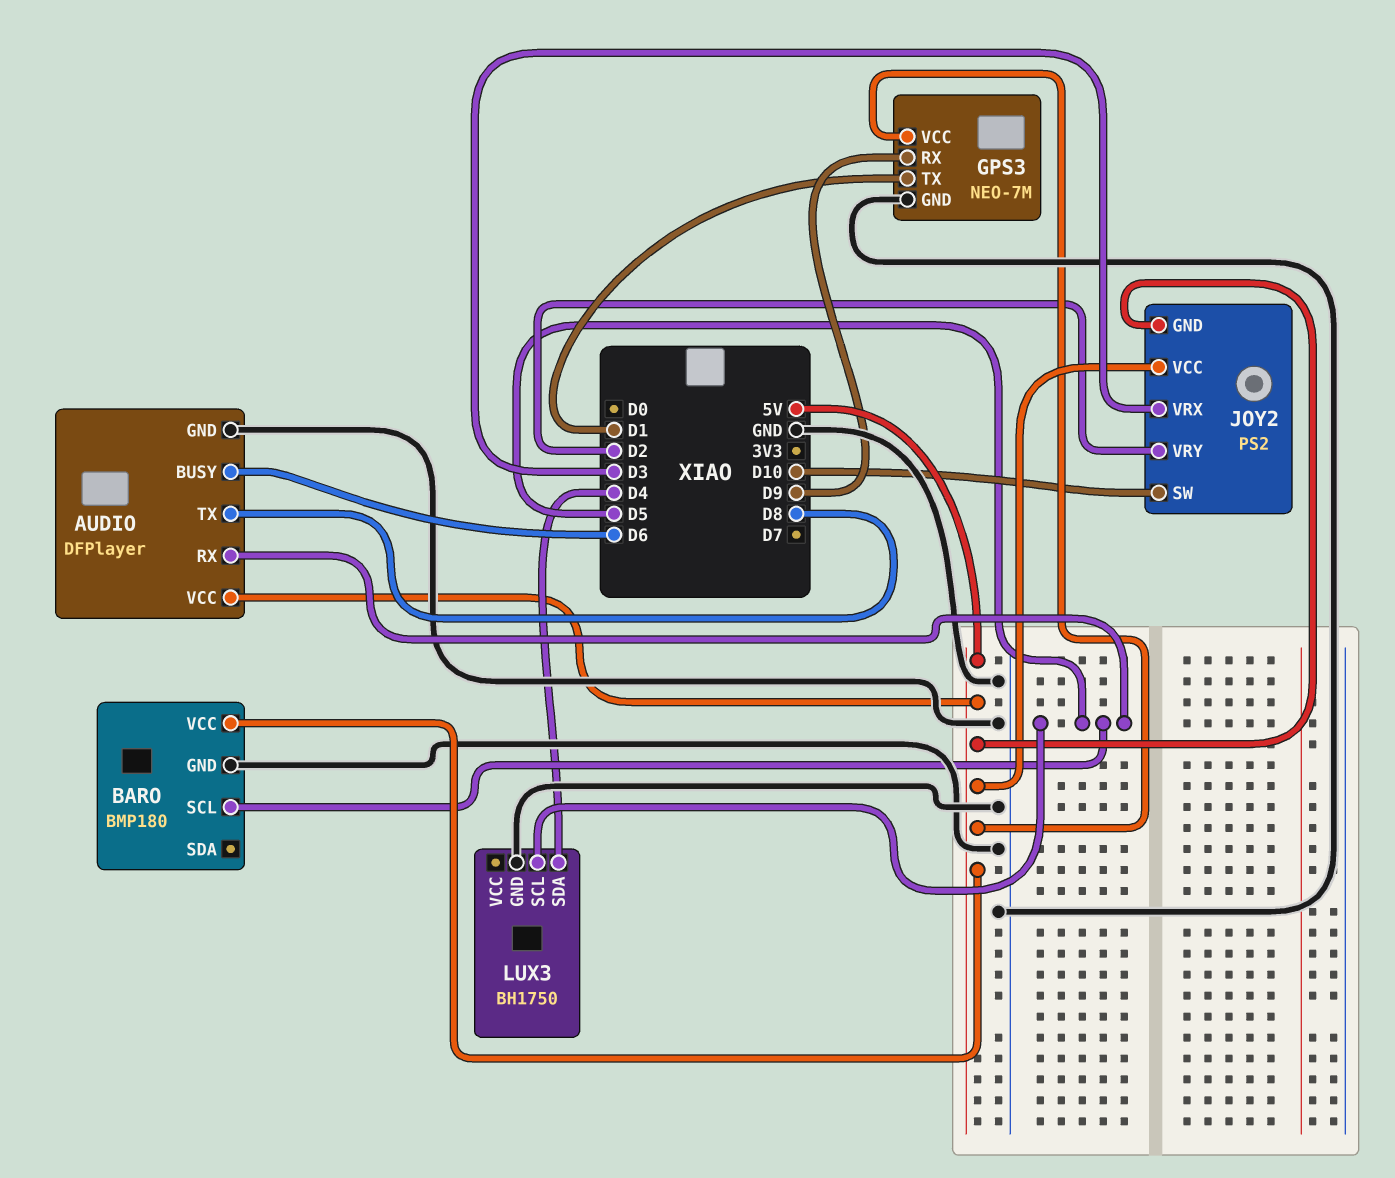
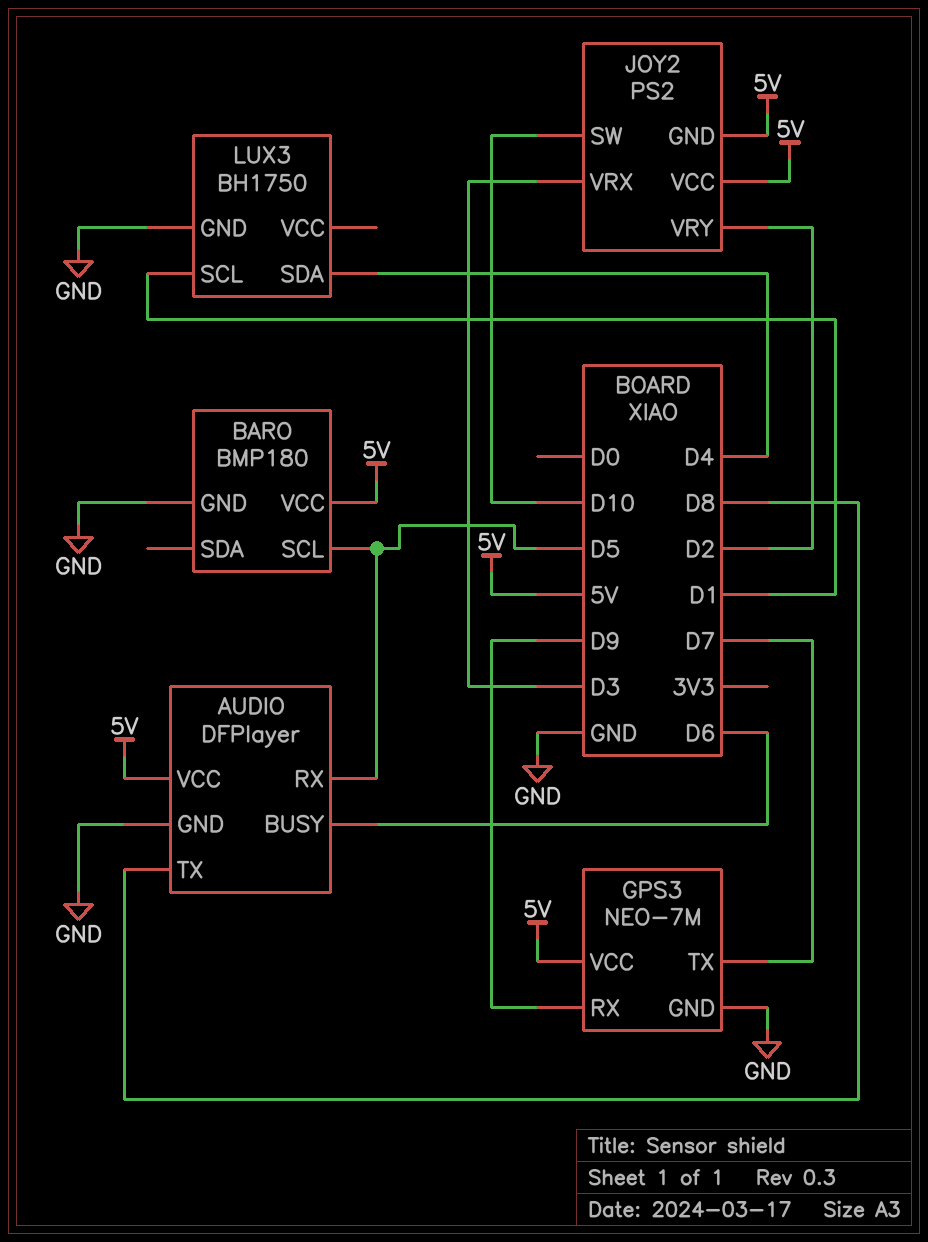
GPS3 pin TX: D1 -> D7
LUX3 pin SCL: D5 -> D1

